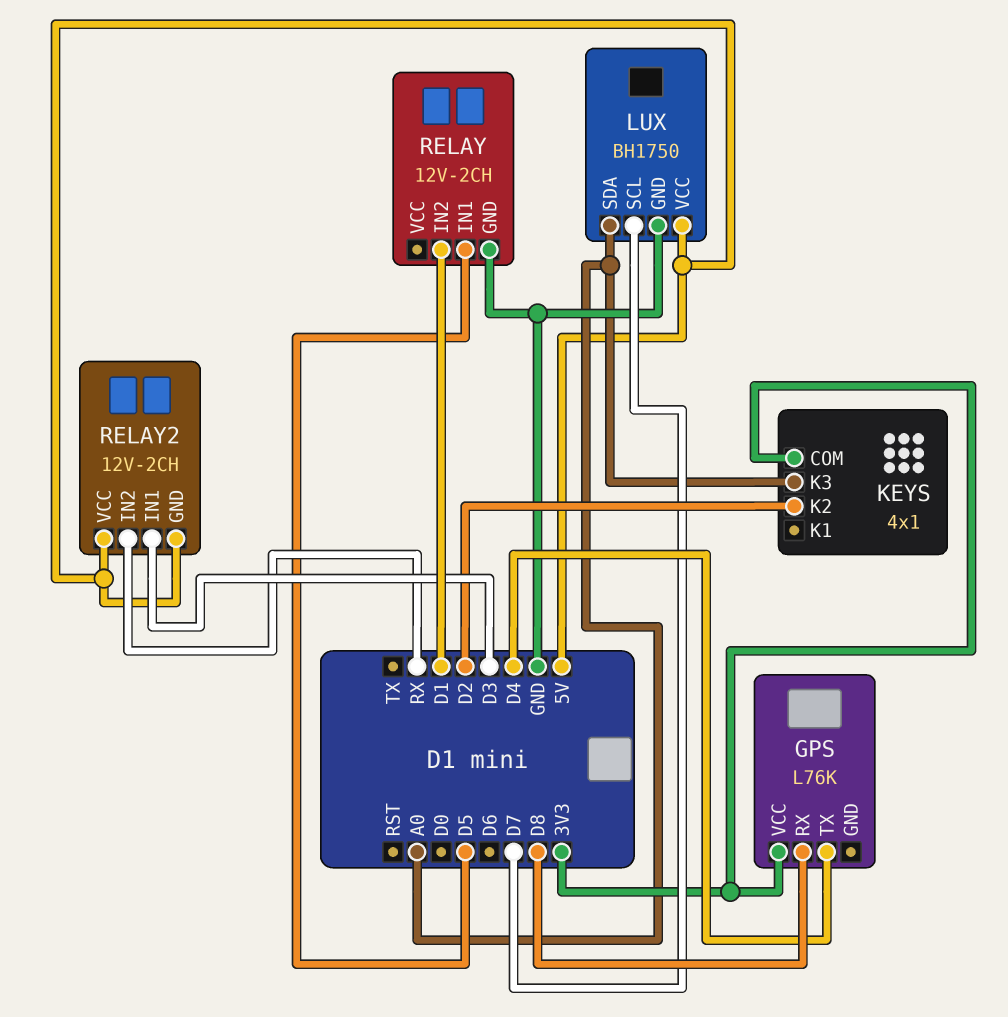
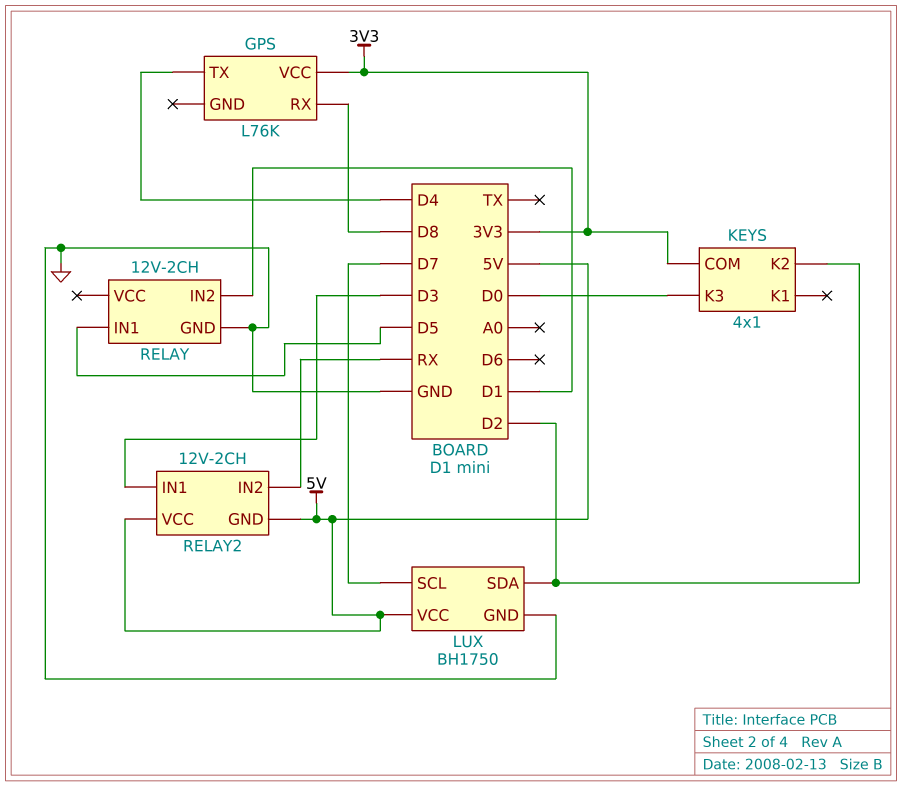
KEYS pin K3: A0 -> D0
LUX pin SDA: A0 -> D2

